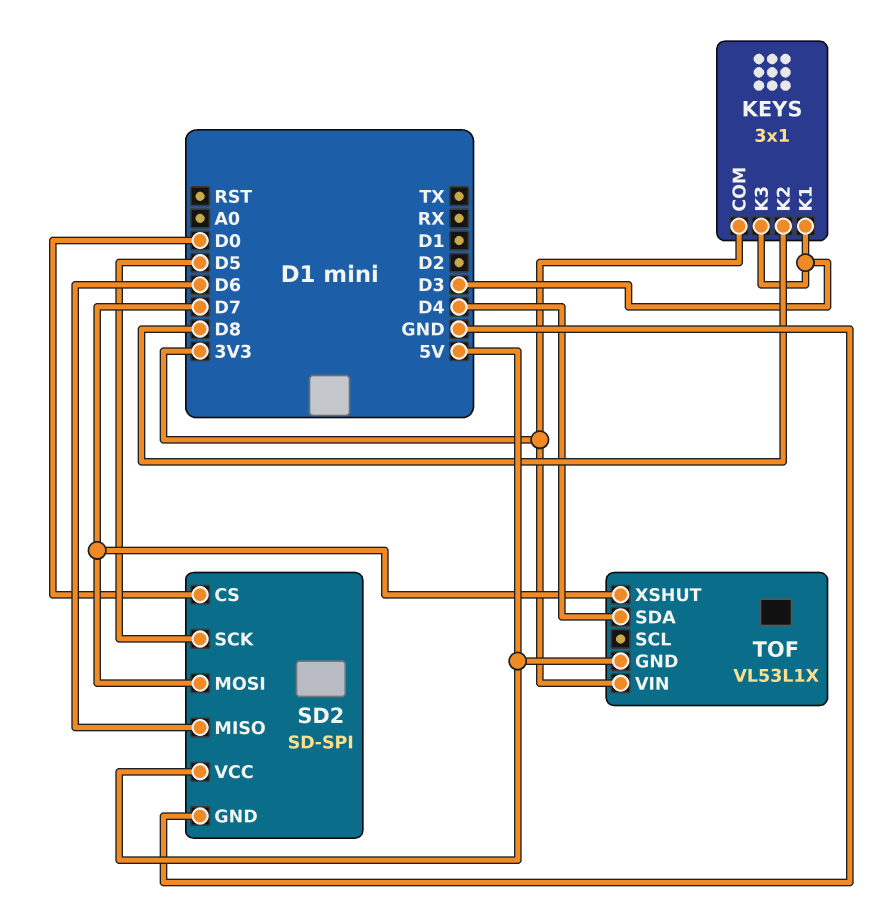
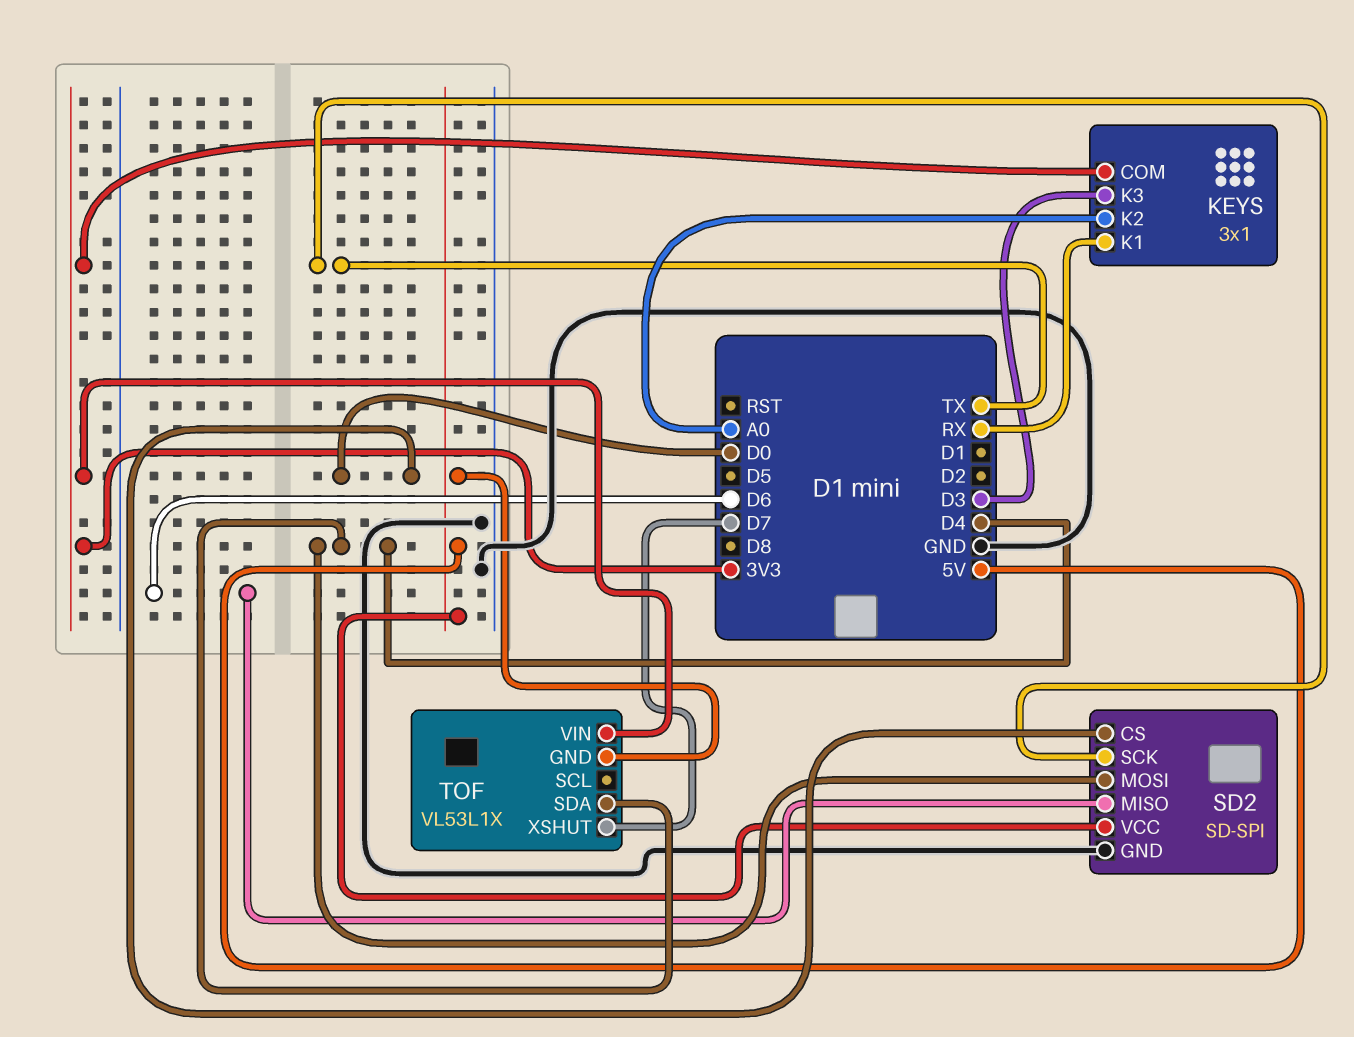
KEYS pin K1: D3 -> RX
KEYS pin K2: D8 -> A0
SD2 pin MOSI: D7 -> D4
SD2 pin SCK: D5 -> TX

